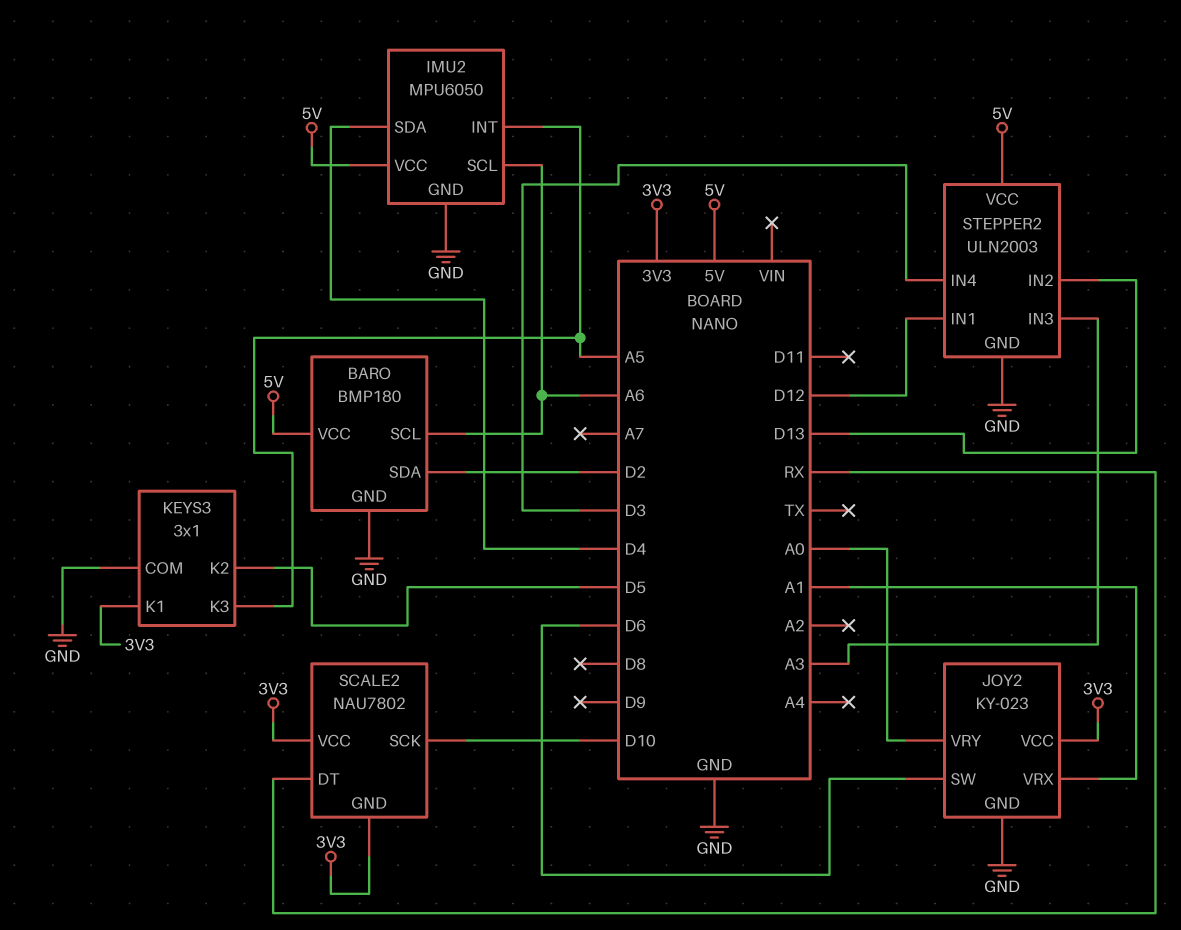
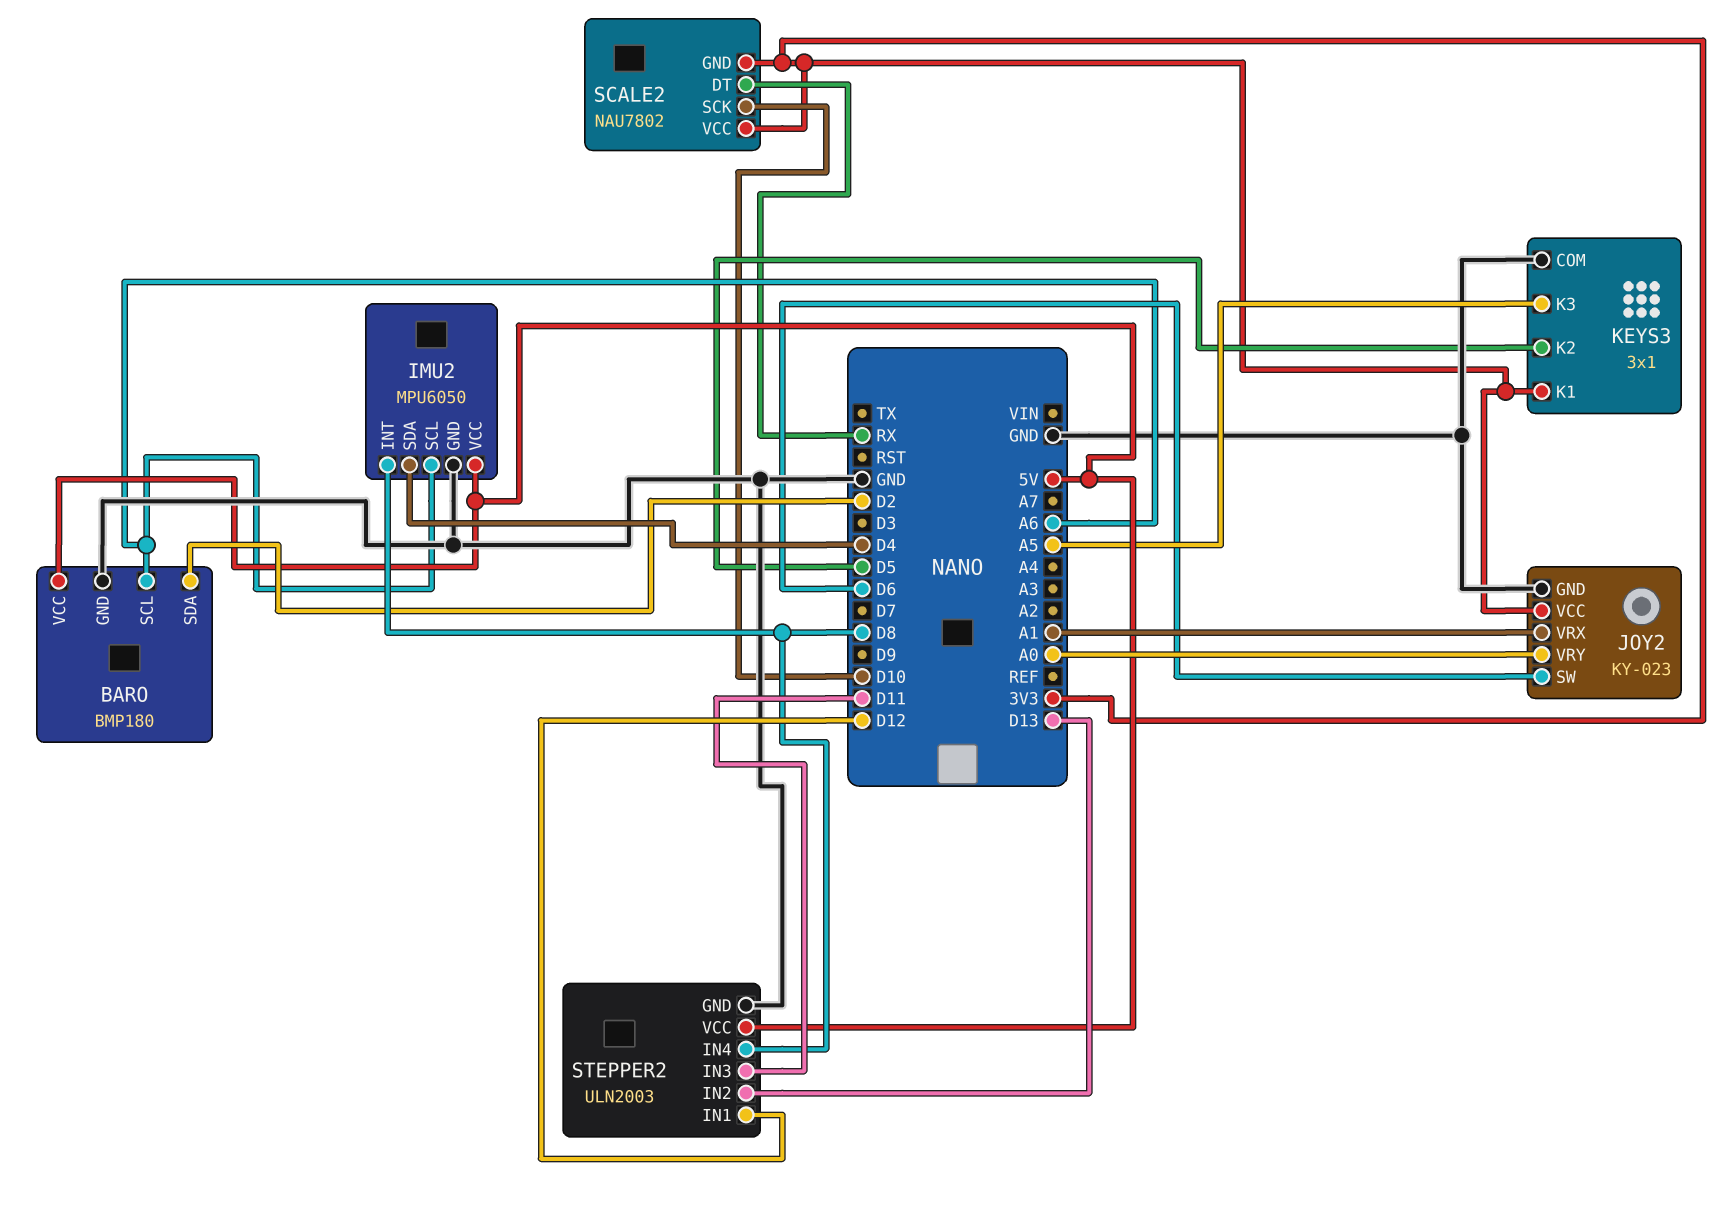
IMU2 pin INT: A5 -> D8
STEPPER2 pin IN3: A3 -> D11
STEPPER2 pin IN4: D3 -> D8

